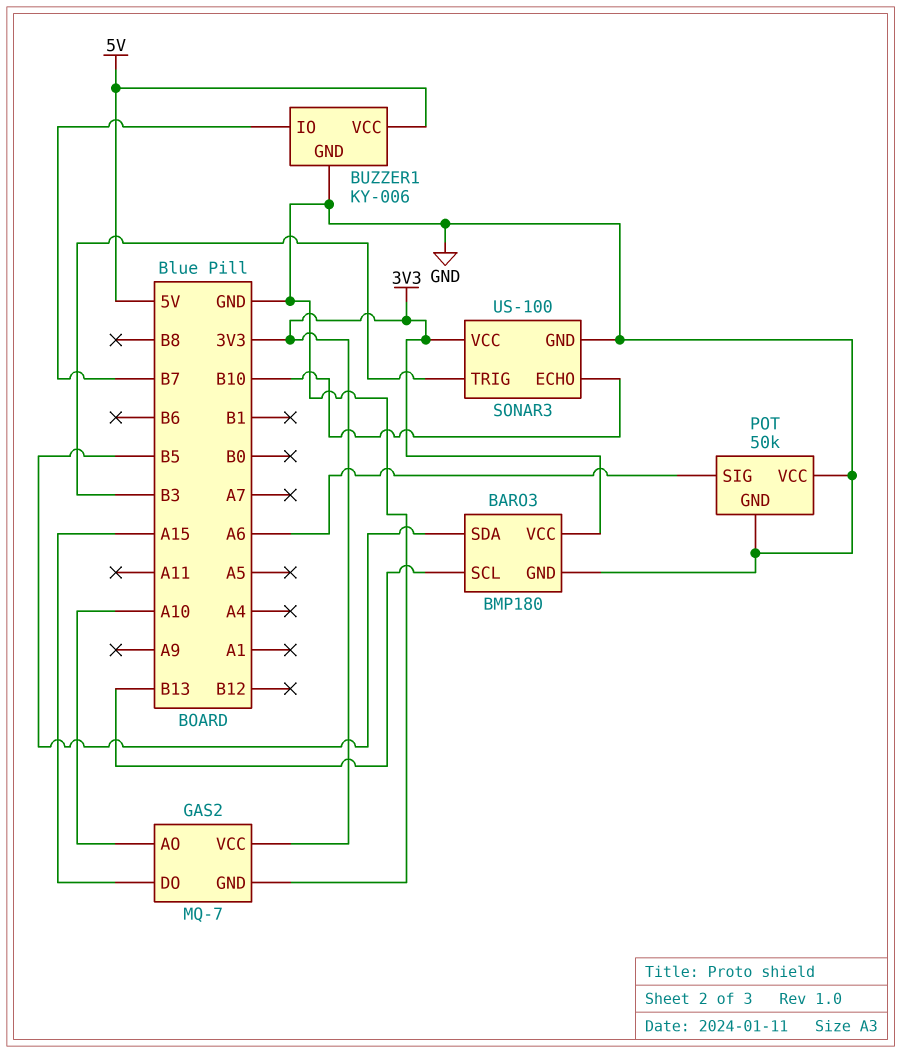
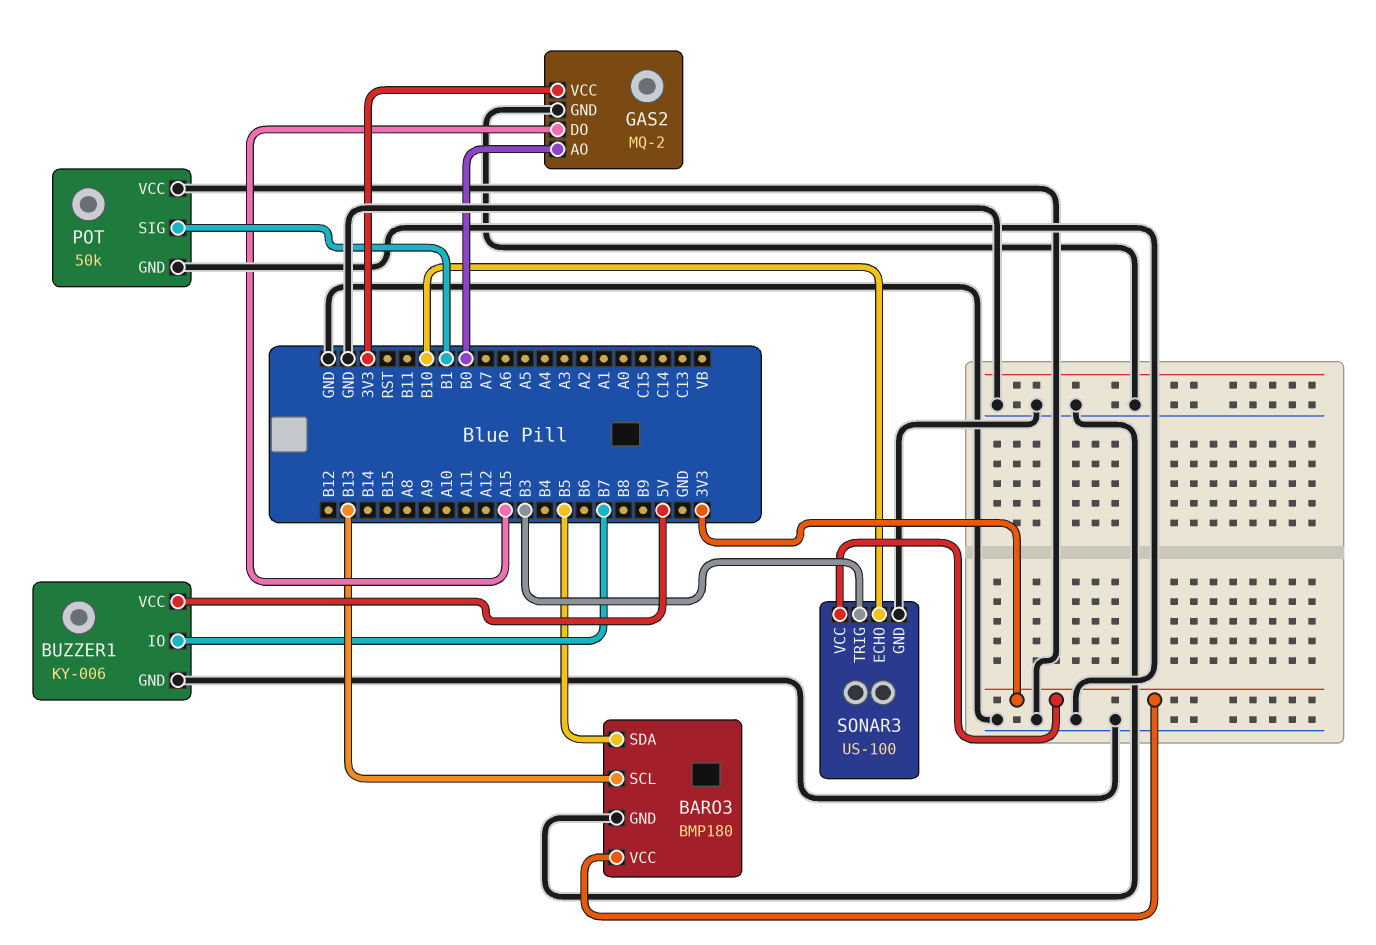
GAS2: MQ-7 -> MQ-2
GAS2 pin AO: A10 -> B0
POT pin SIG: A6 -> B1

